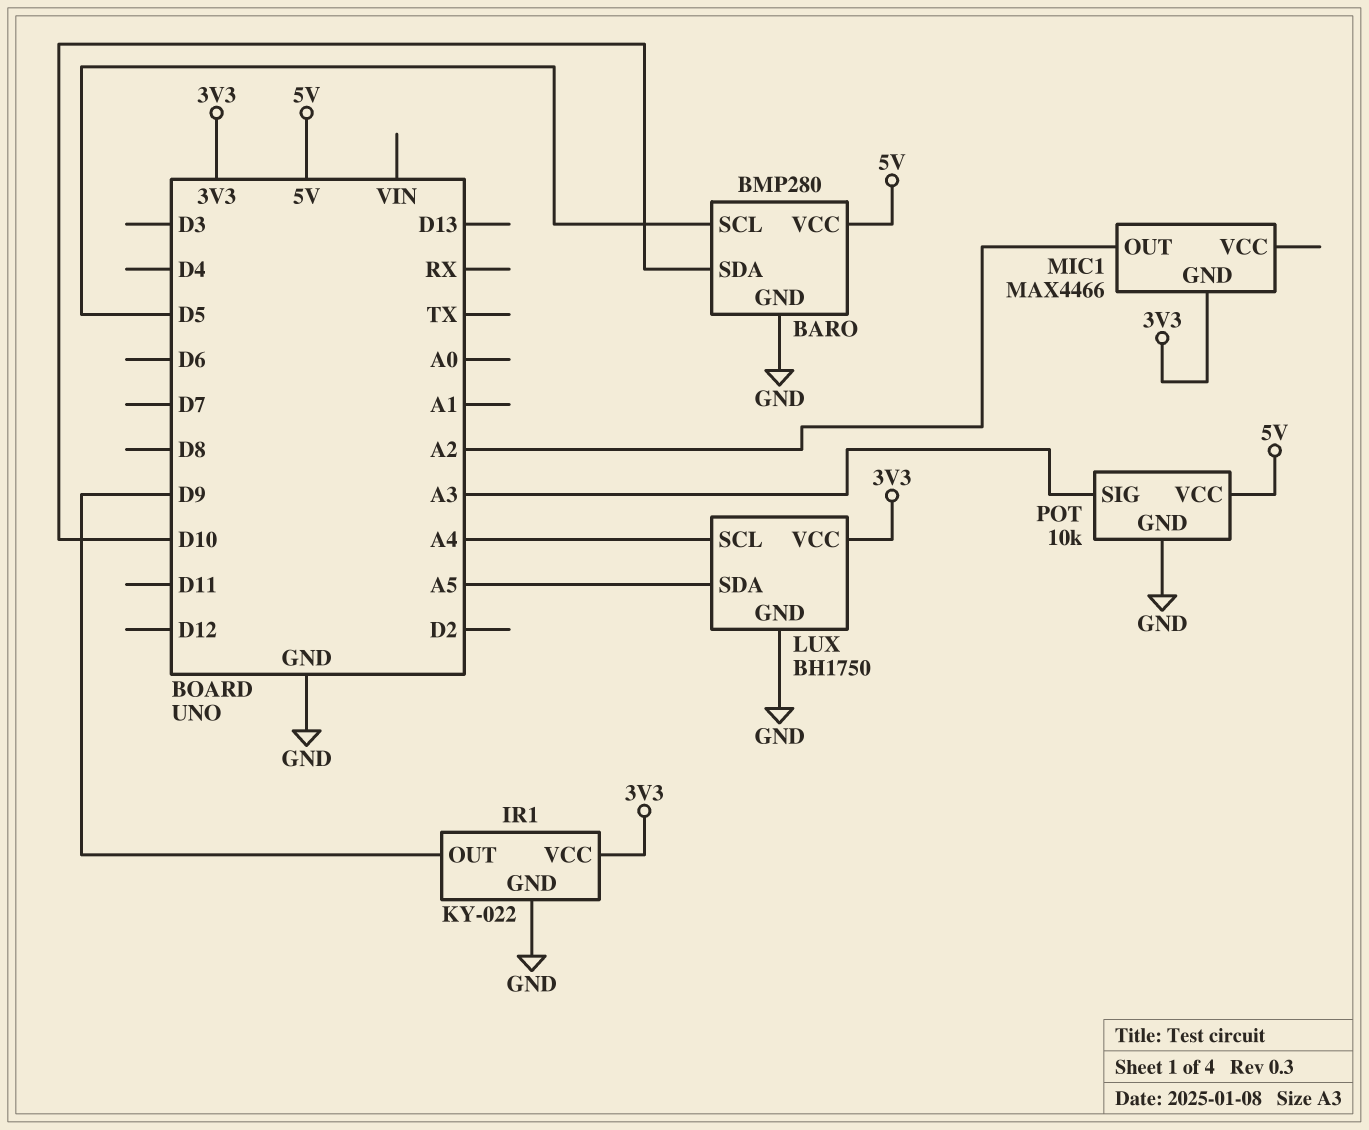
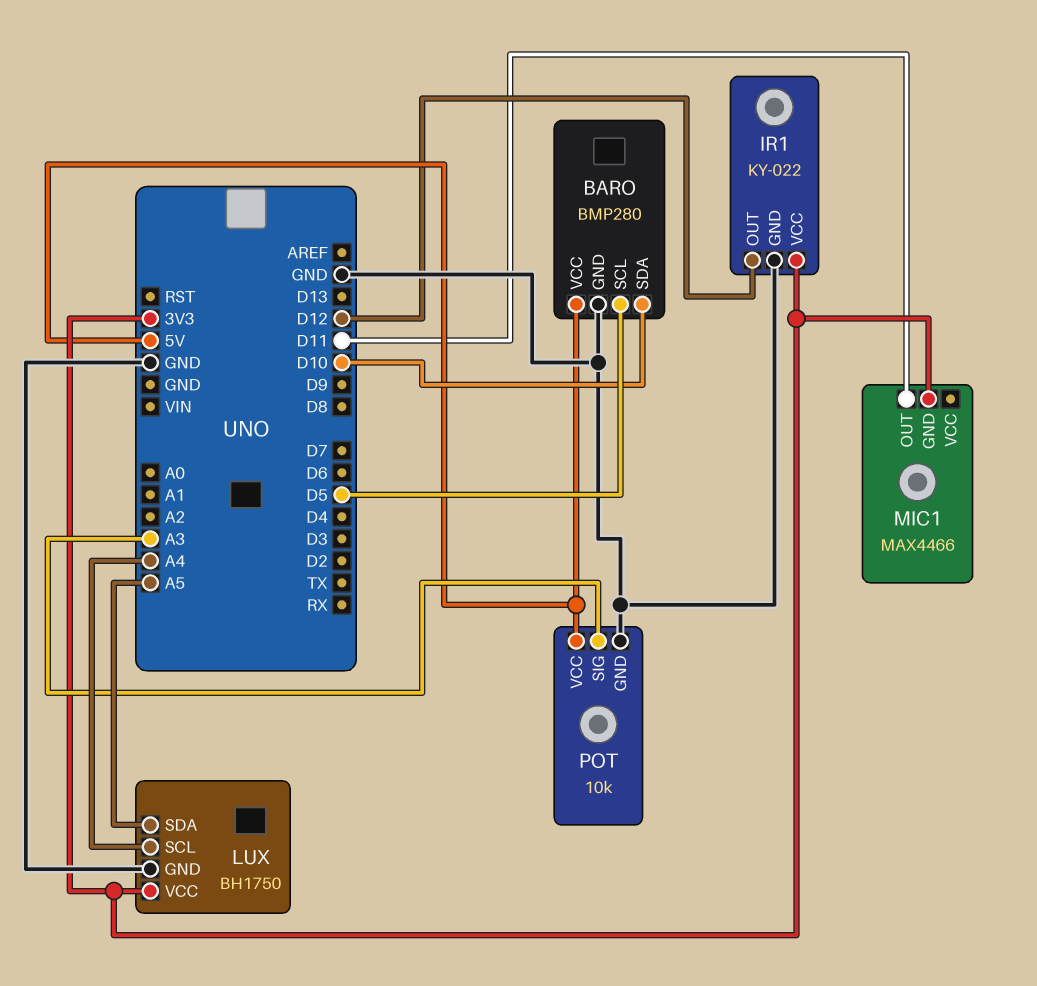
IR1 pin OUT: D9 -> D12
MIC1 pin OUT: A2 -> D11

